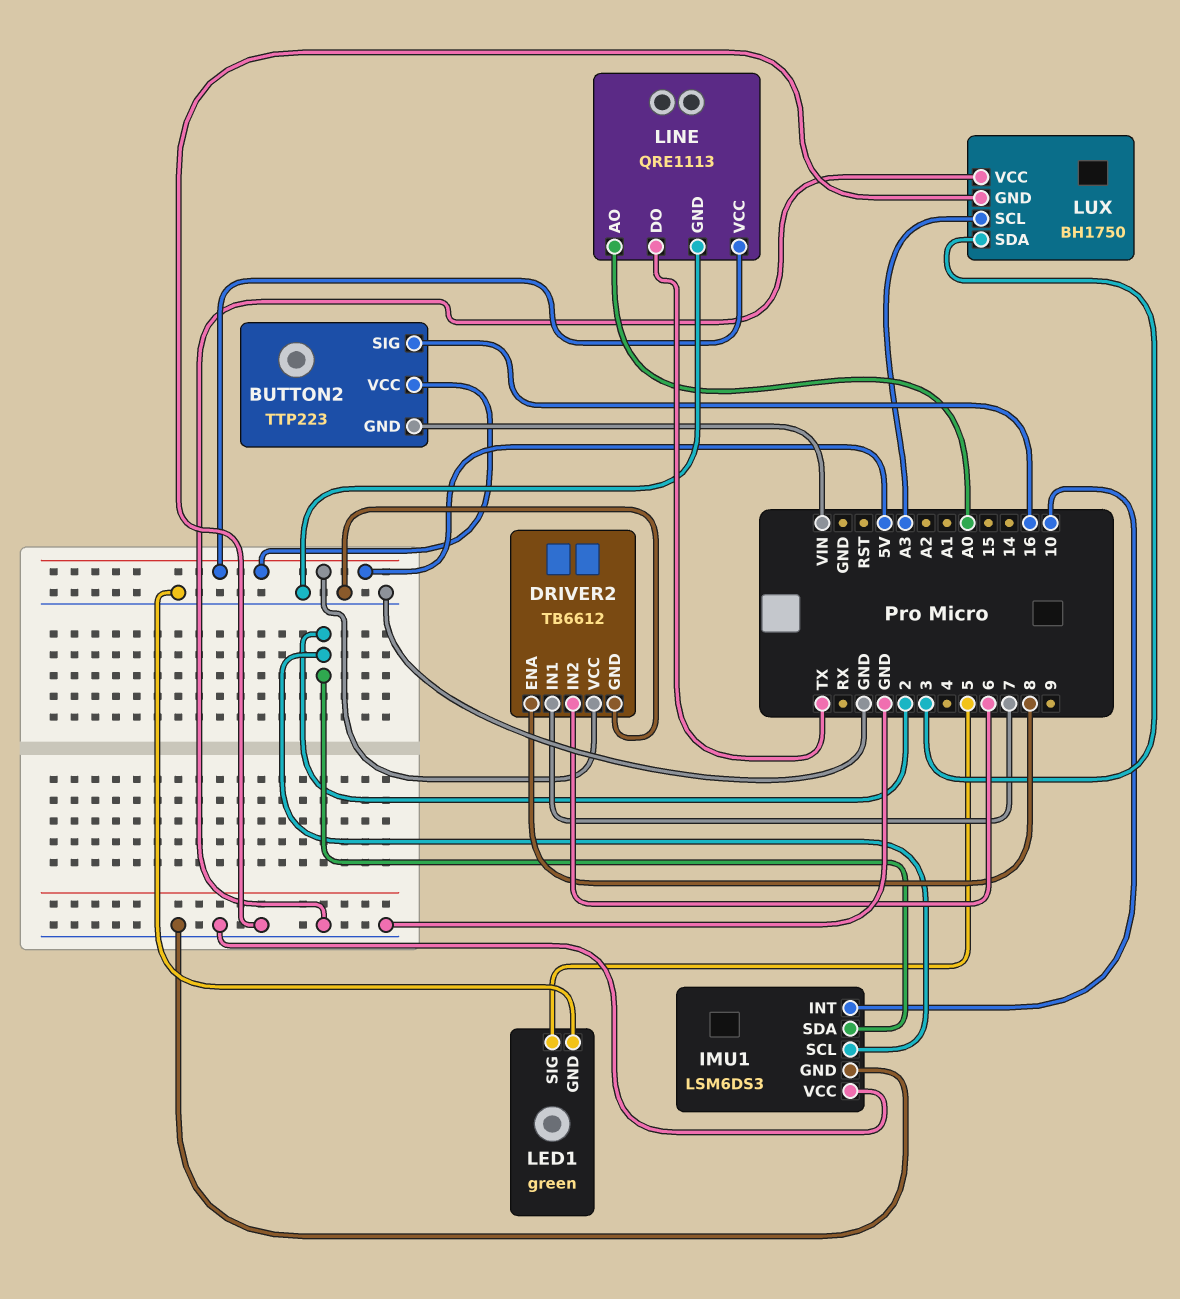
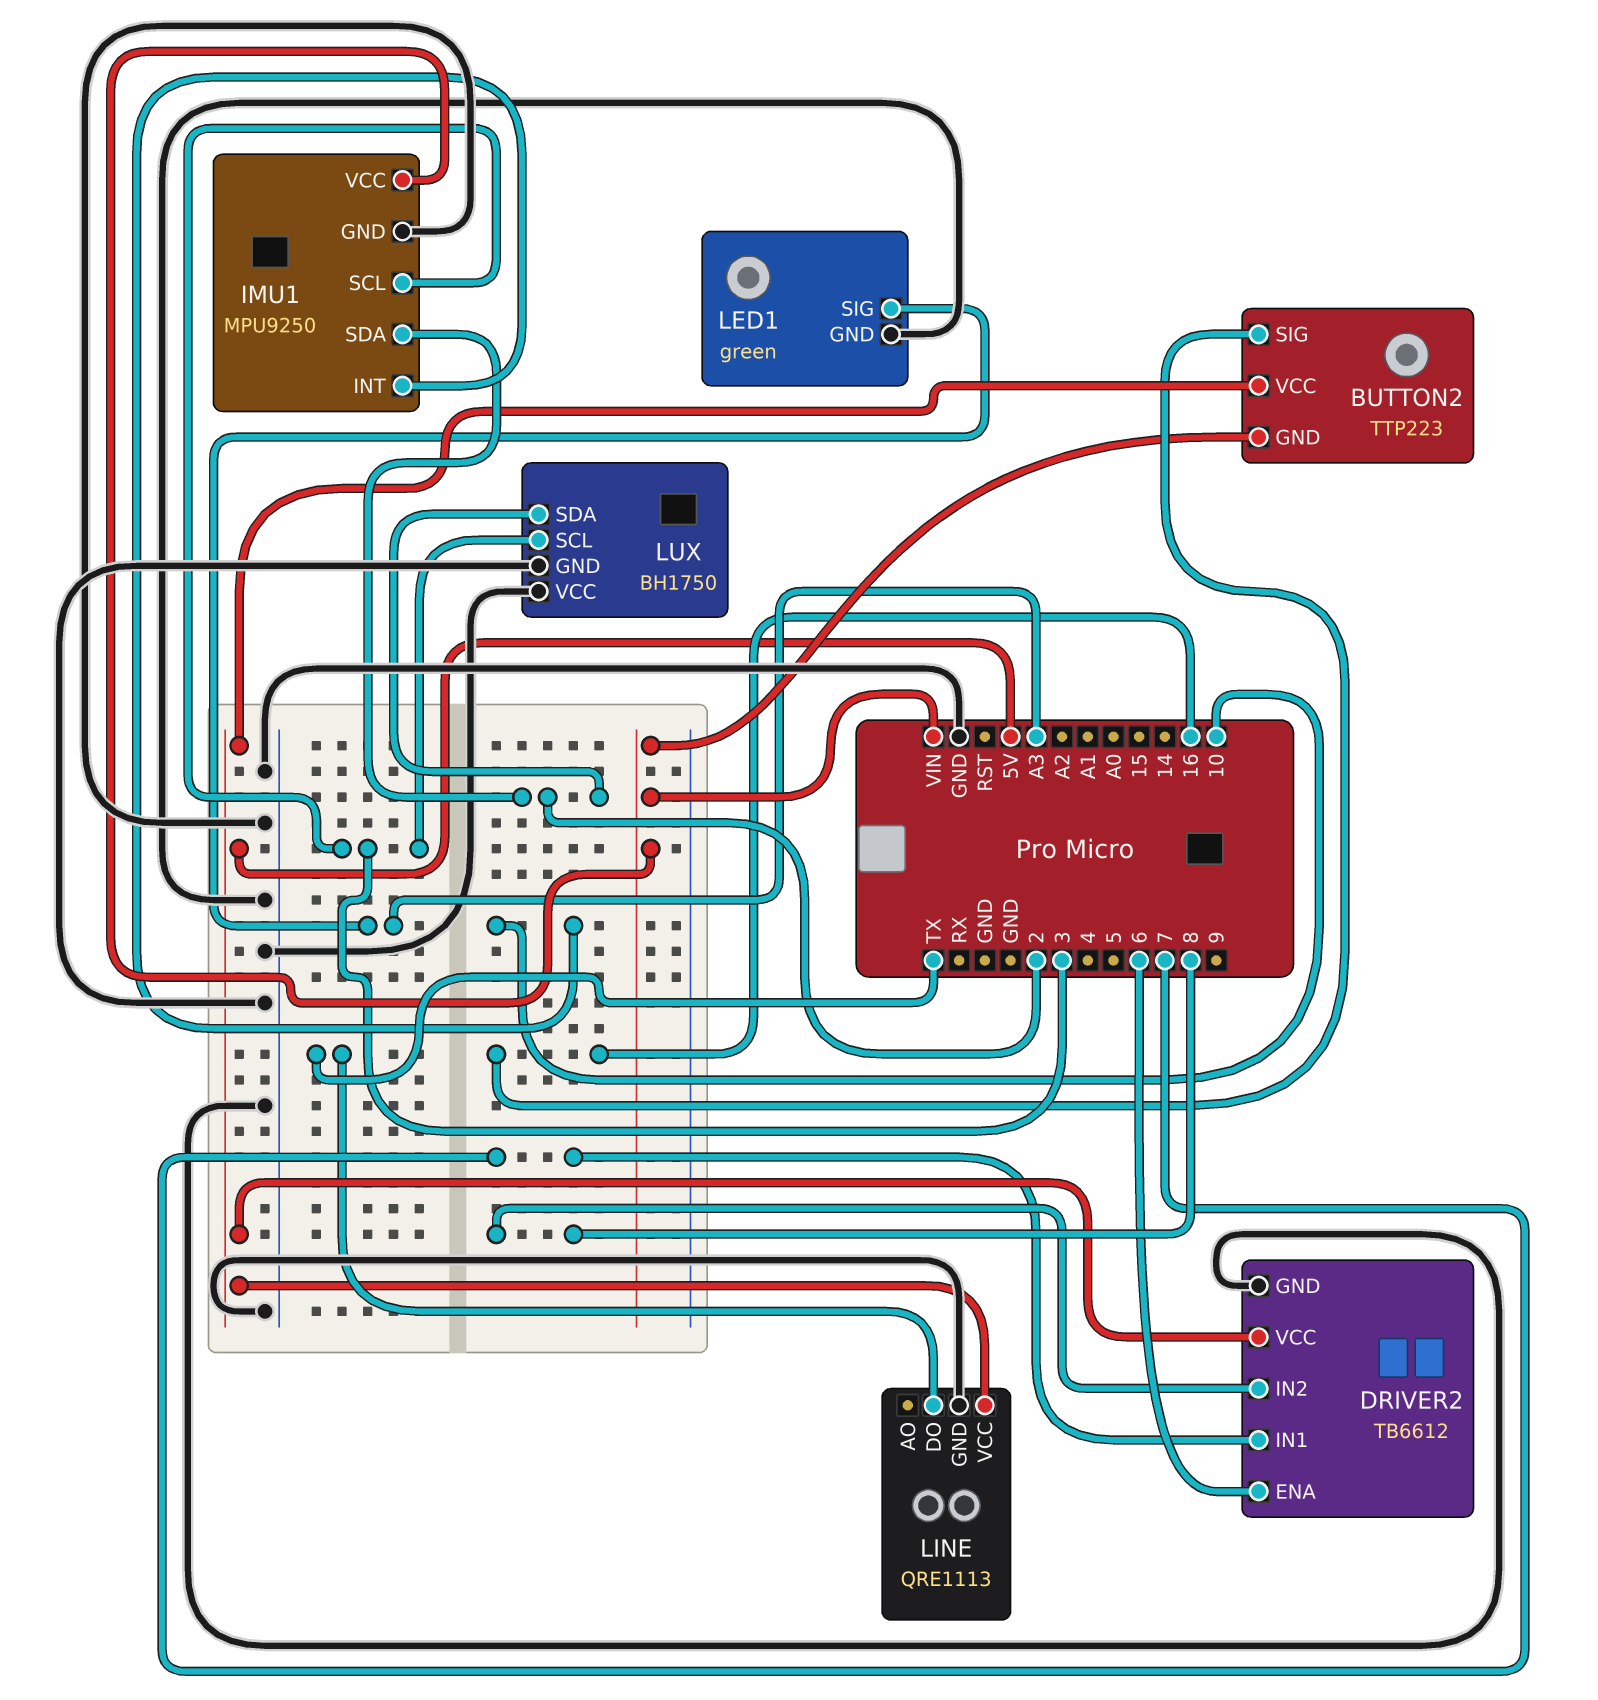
DRIVER2 pin ENA: 8 -> 6
DRIVER2 pin IN2: 6 -> 8
IMU1: LSM6DS3 -> MPU9250
IMU1 pin SCL: 2 -> 3
IMU1 pin VCC: GND -> VIN
LED1 pin SIG: 5 -> A3
LINE pin AO: A0 -> none
LUX pin SCL: A3 -> 3
LUX pin SDA: 3 -> 2

